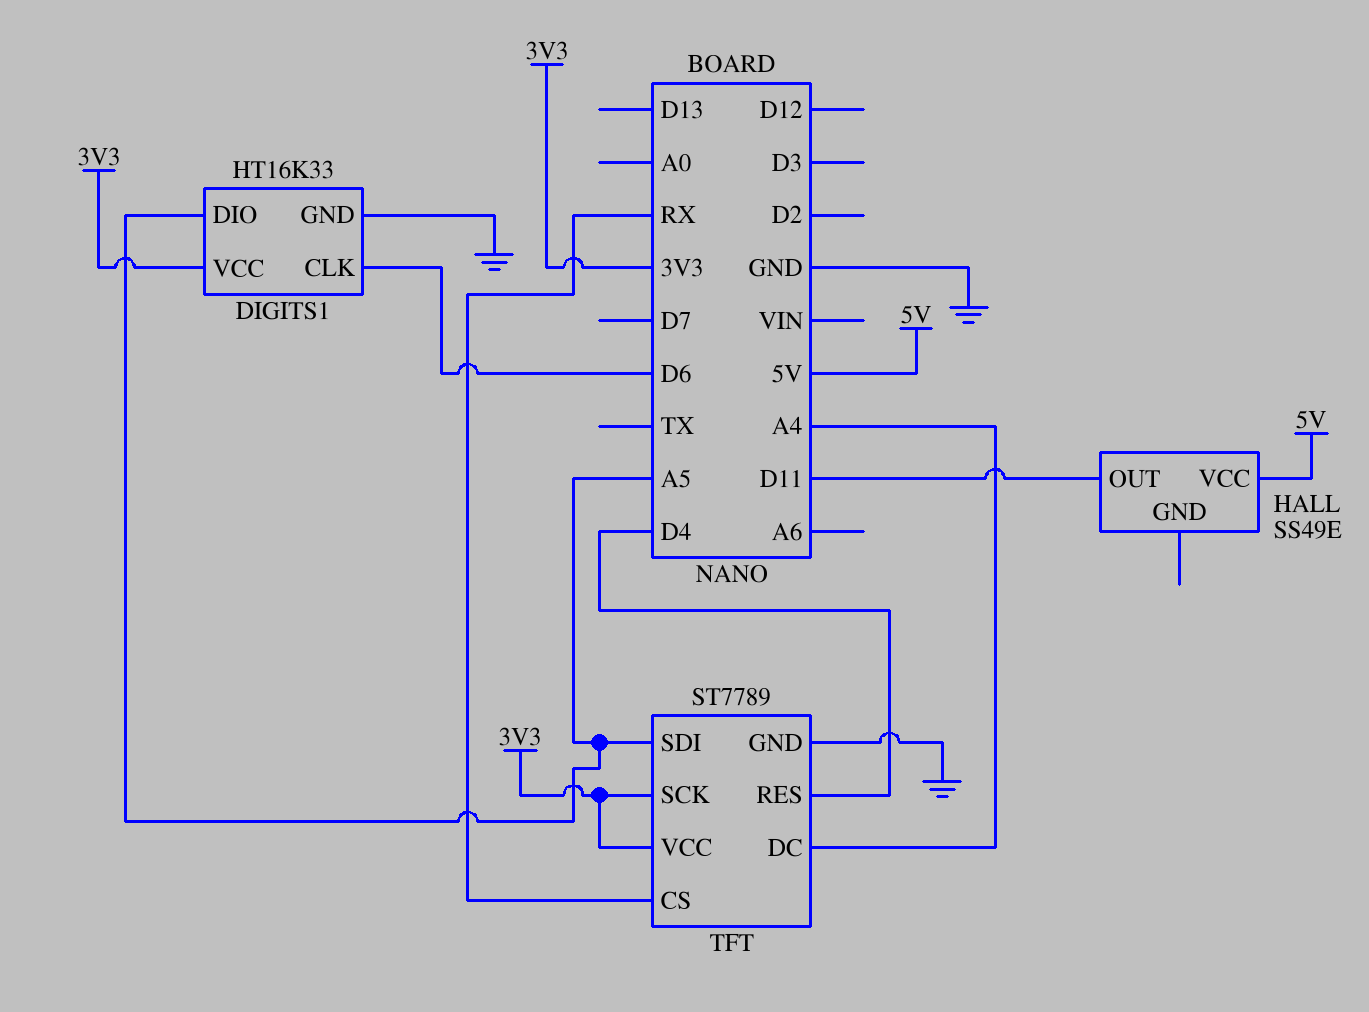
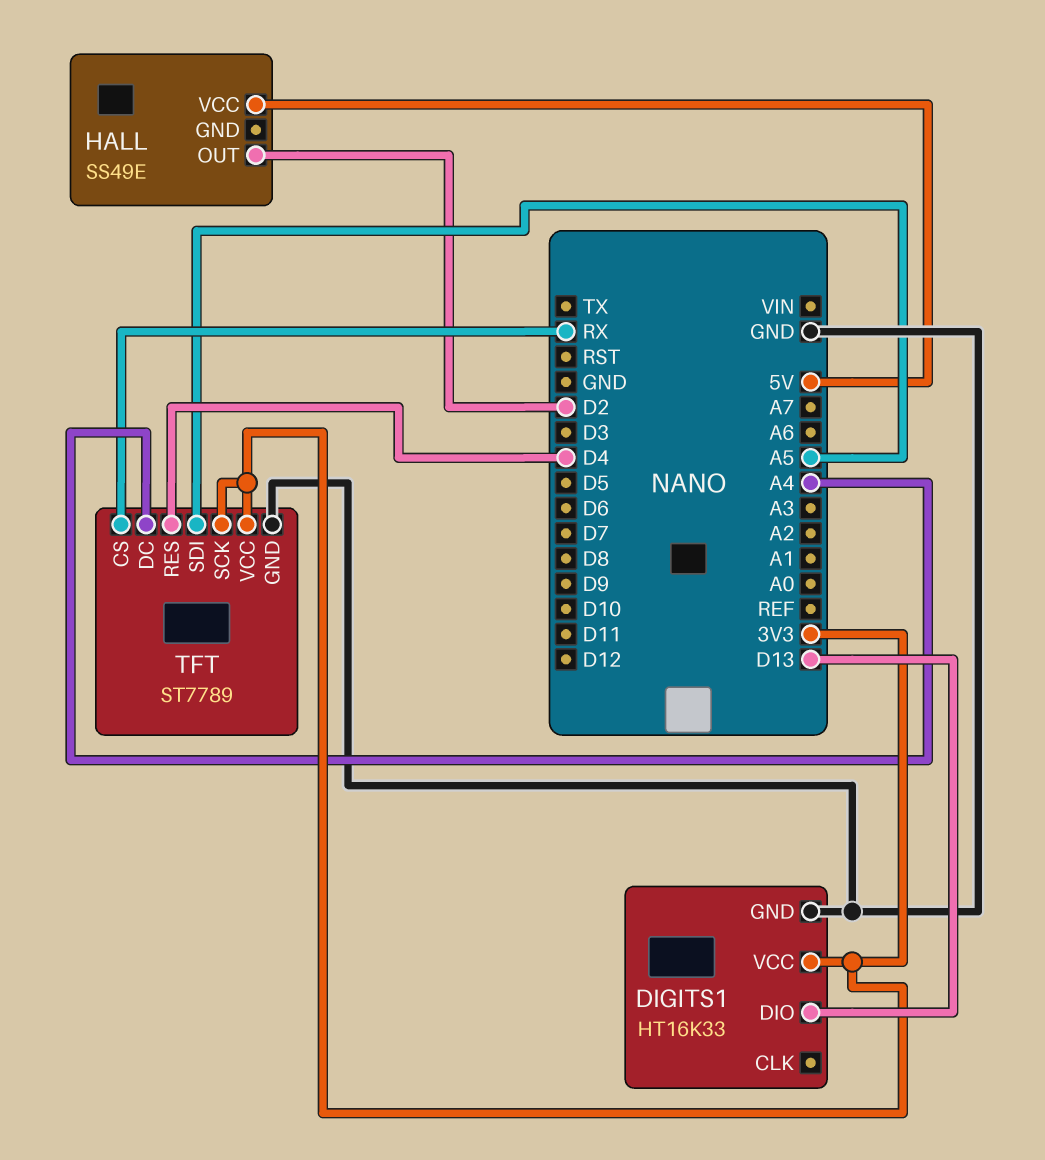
DIGITS1 pin CLK: D6 -> none
DIGITS1 pin DIO: A5 -> D13
HALL pin OUT: D11 -> D2

